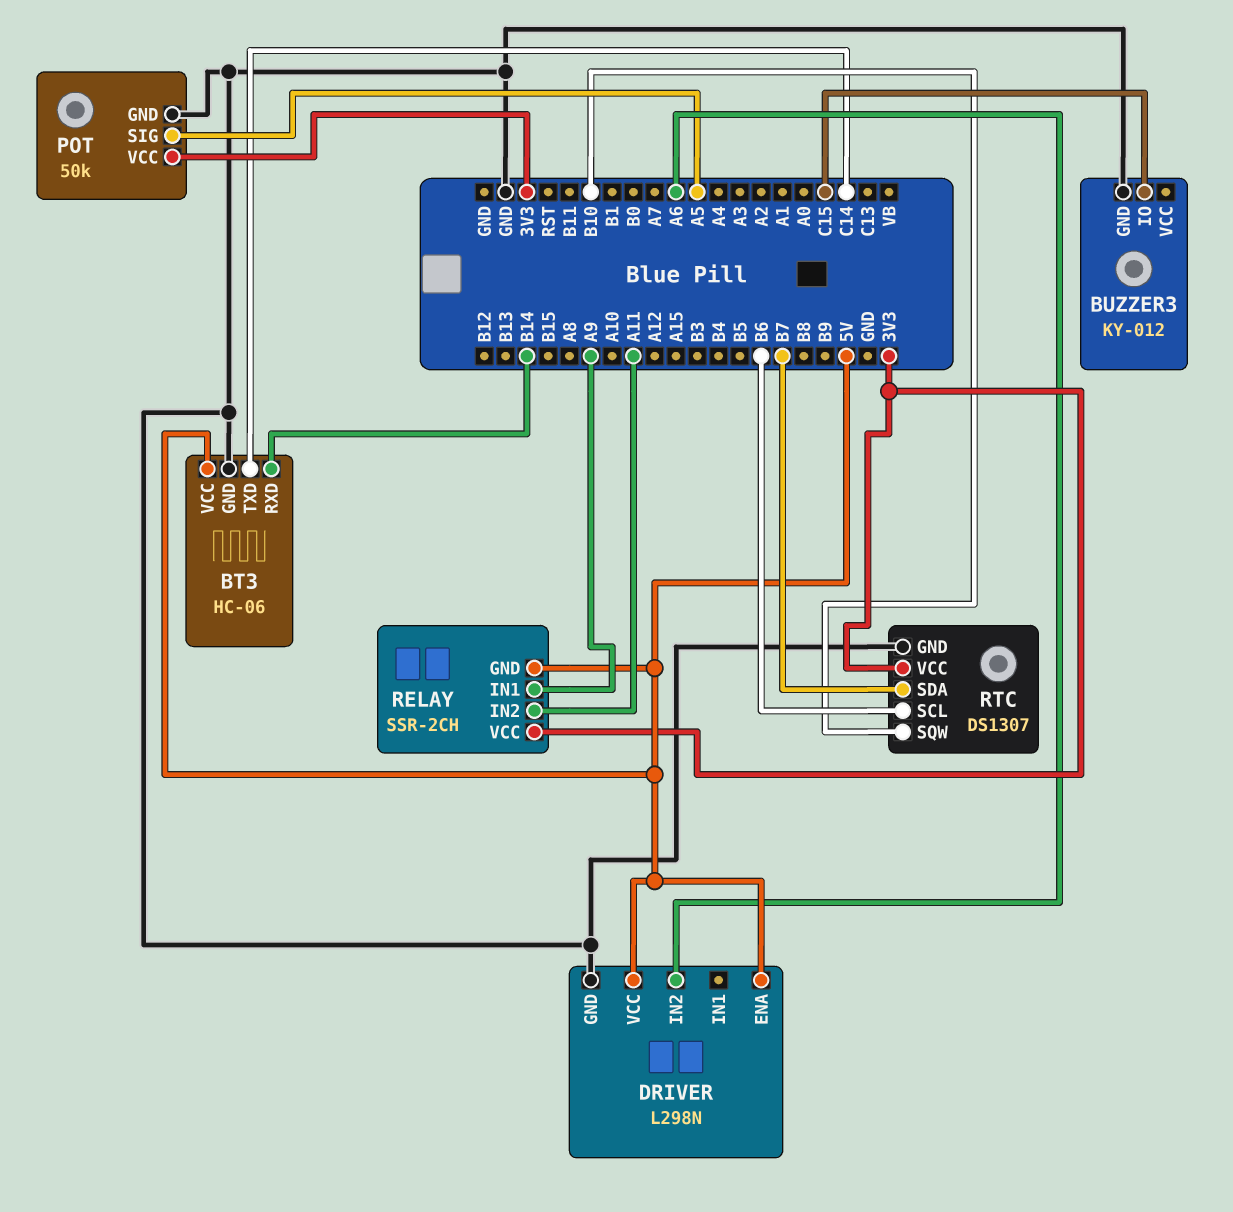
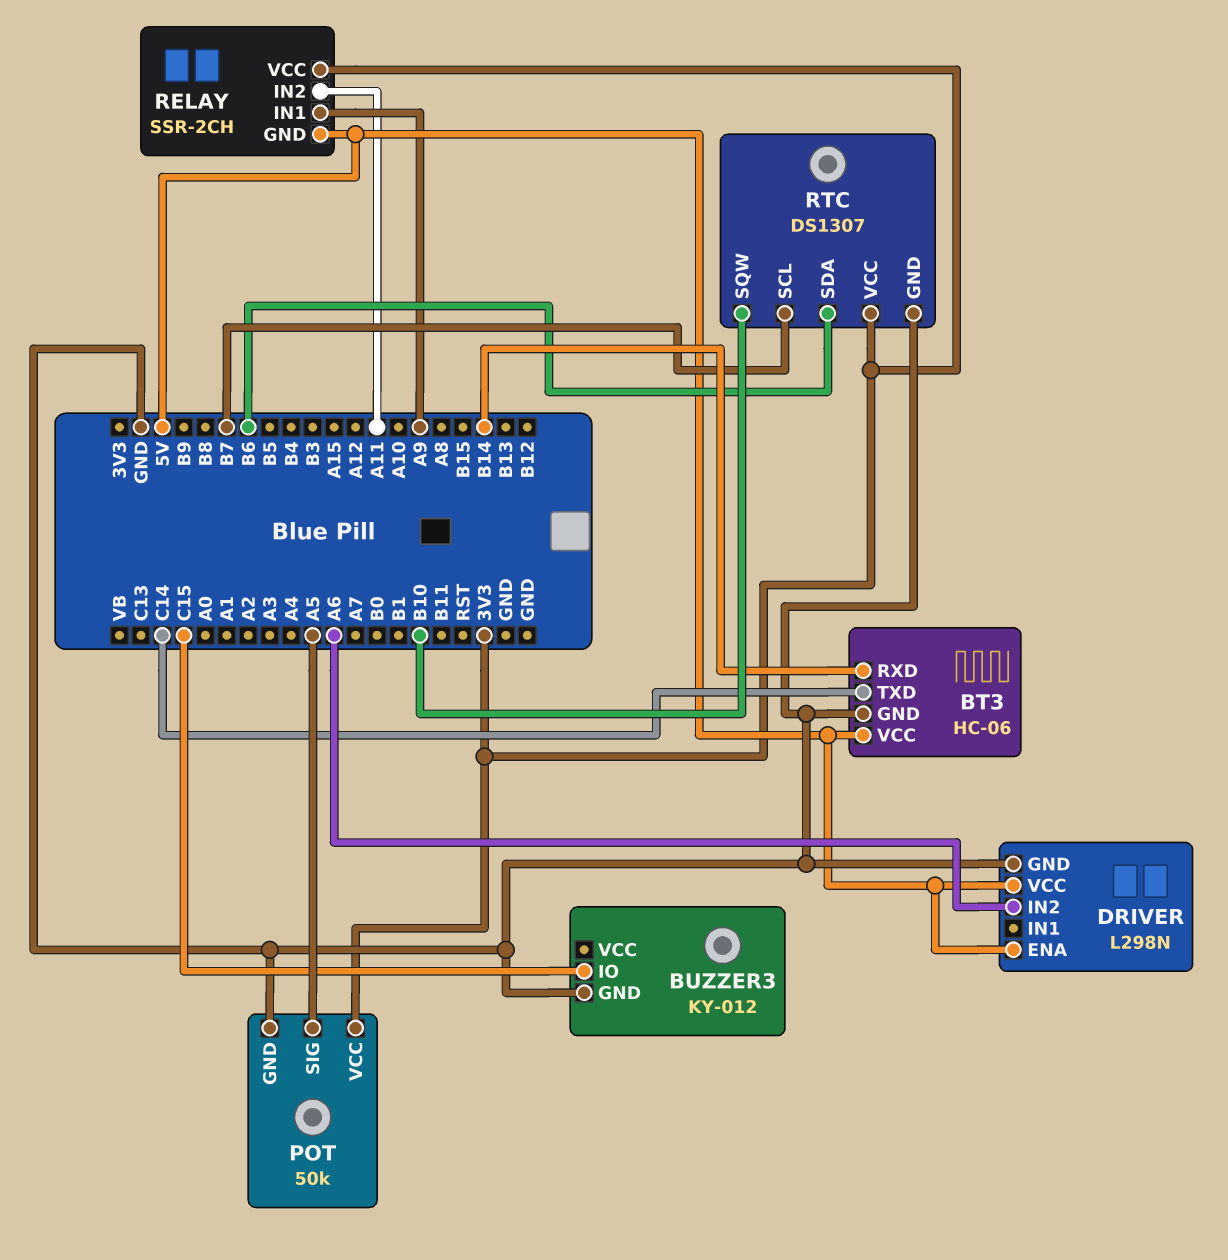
RTC pin SCL: B6 -> B7
RTC pin SDA: B7 -> B6

